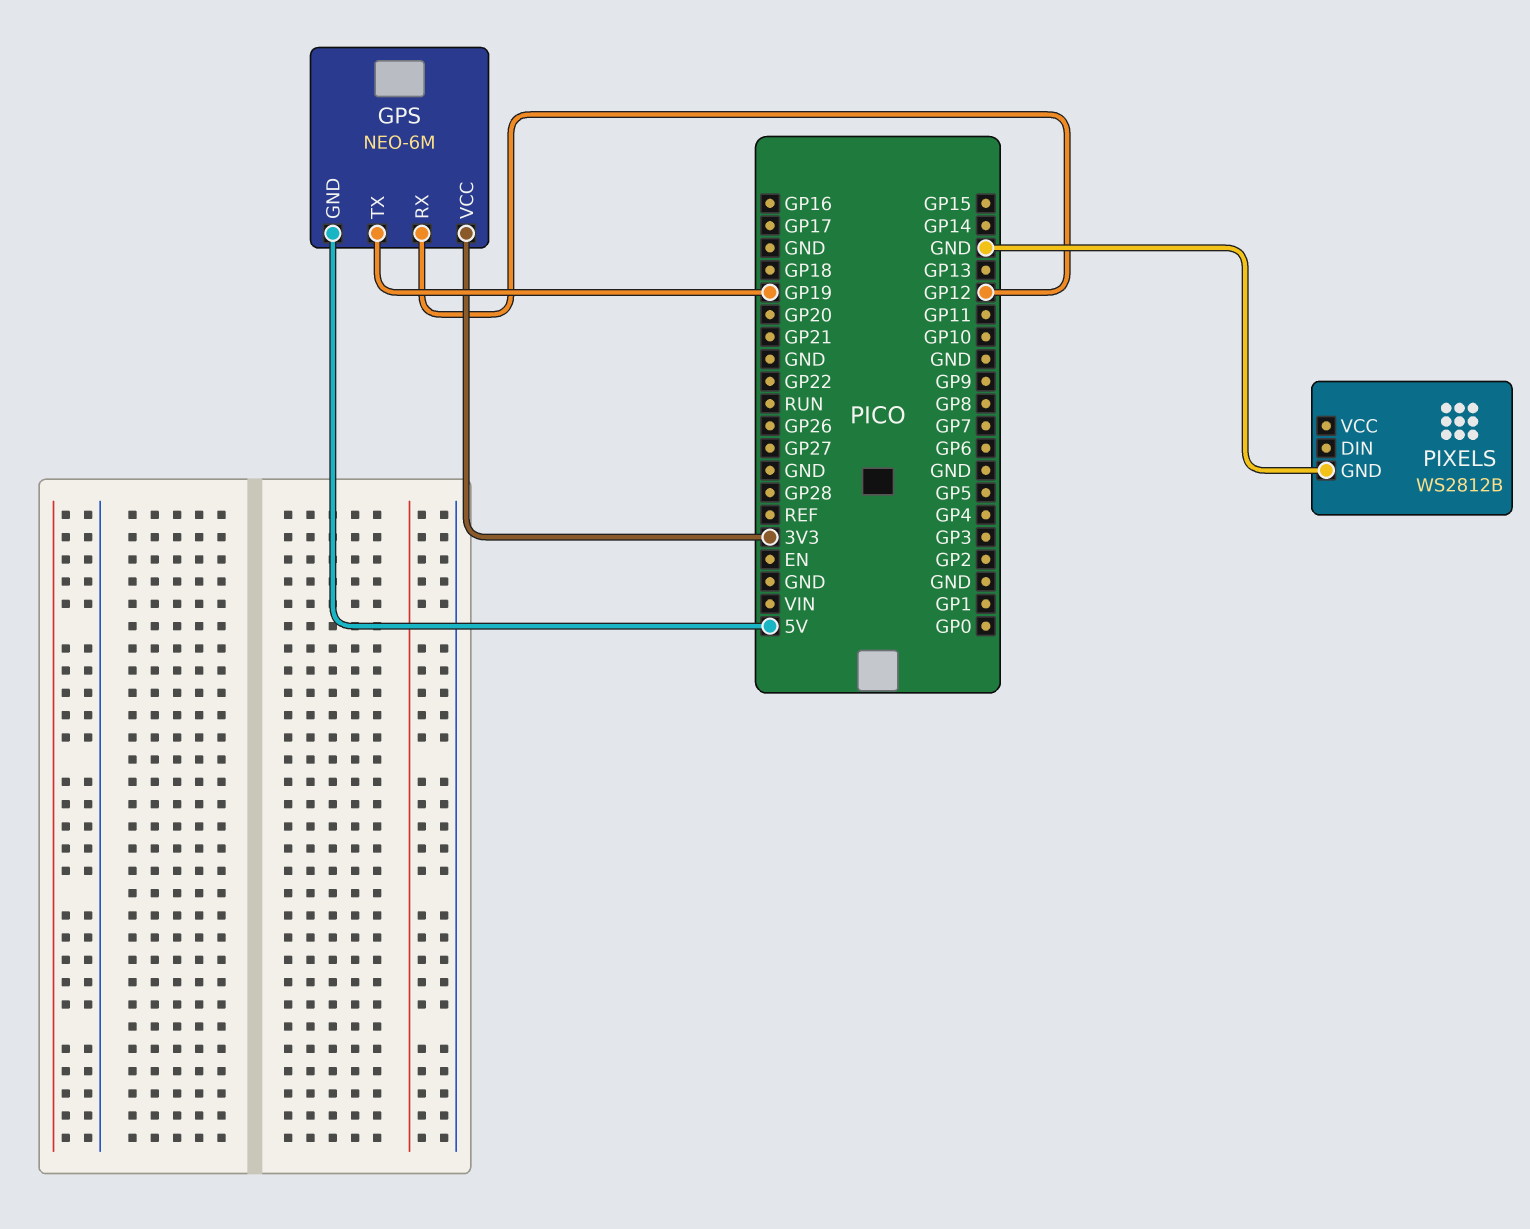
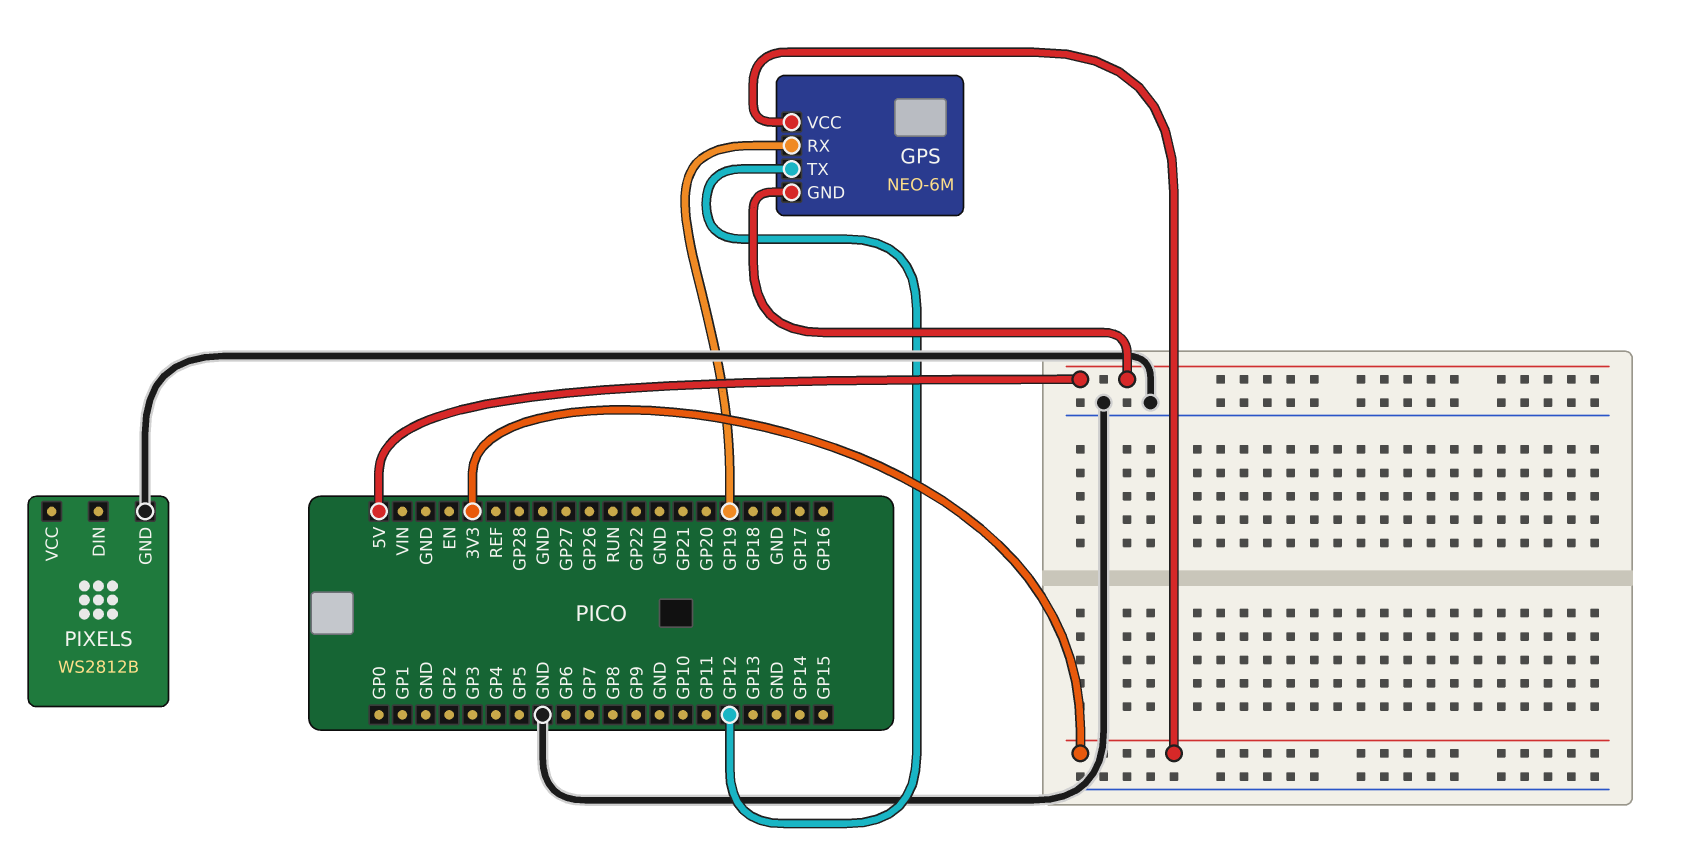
GPS pin RX: GP12 -> GP19
GPS pin TX: GP19 -> GP12

